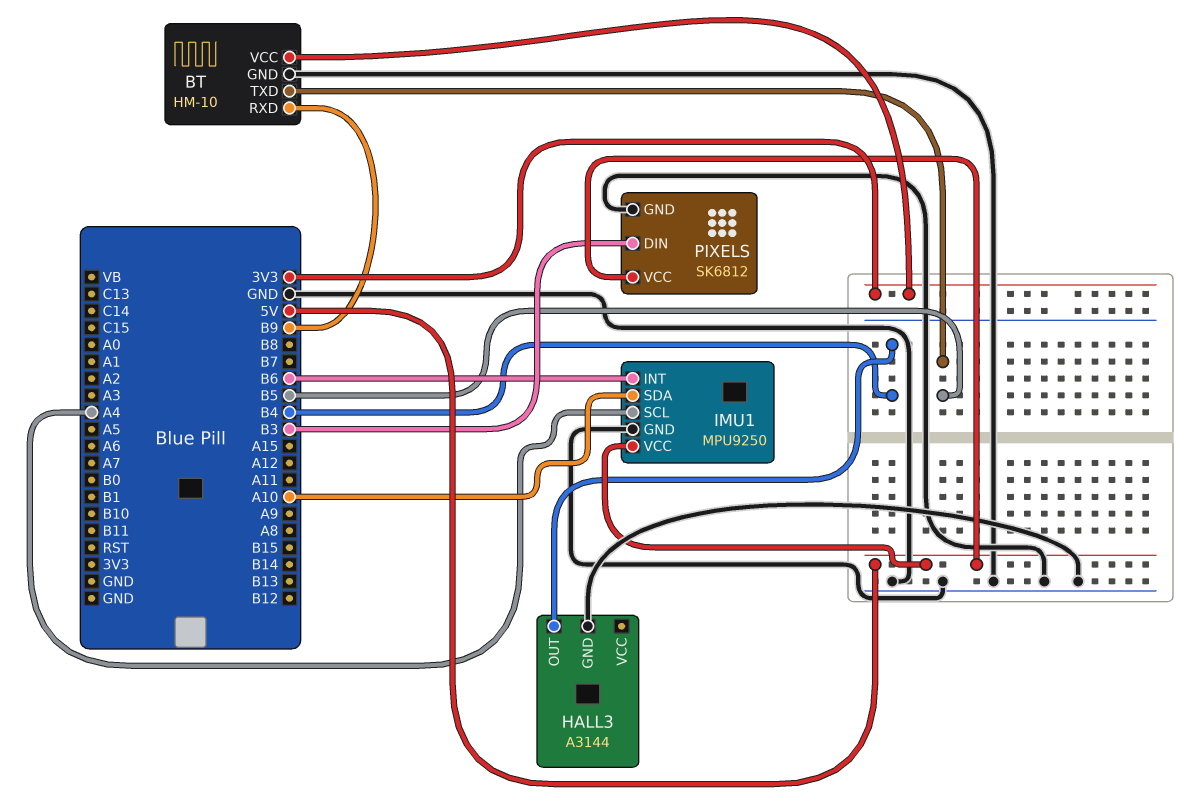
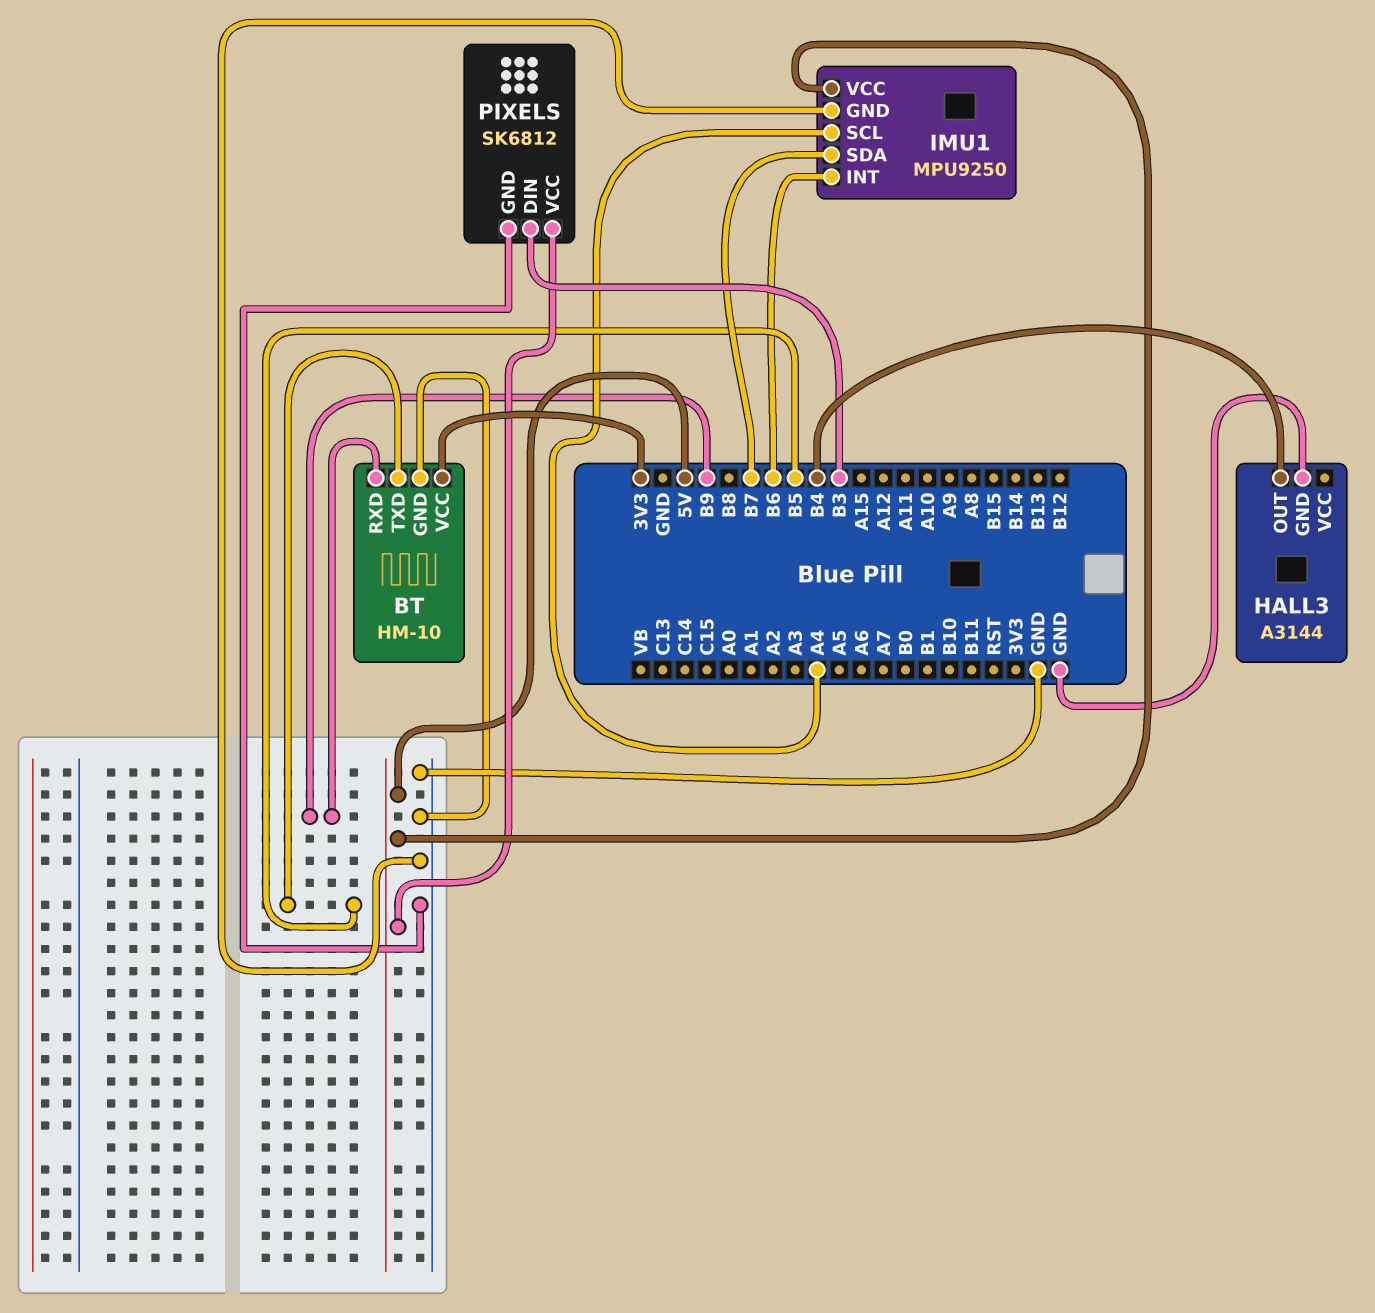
IMU1 pin SDA: A10 -> B7

